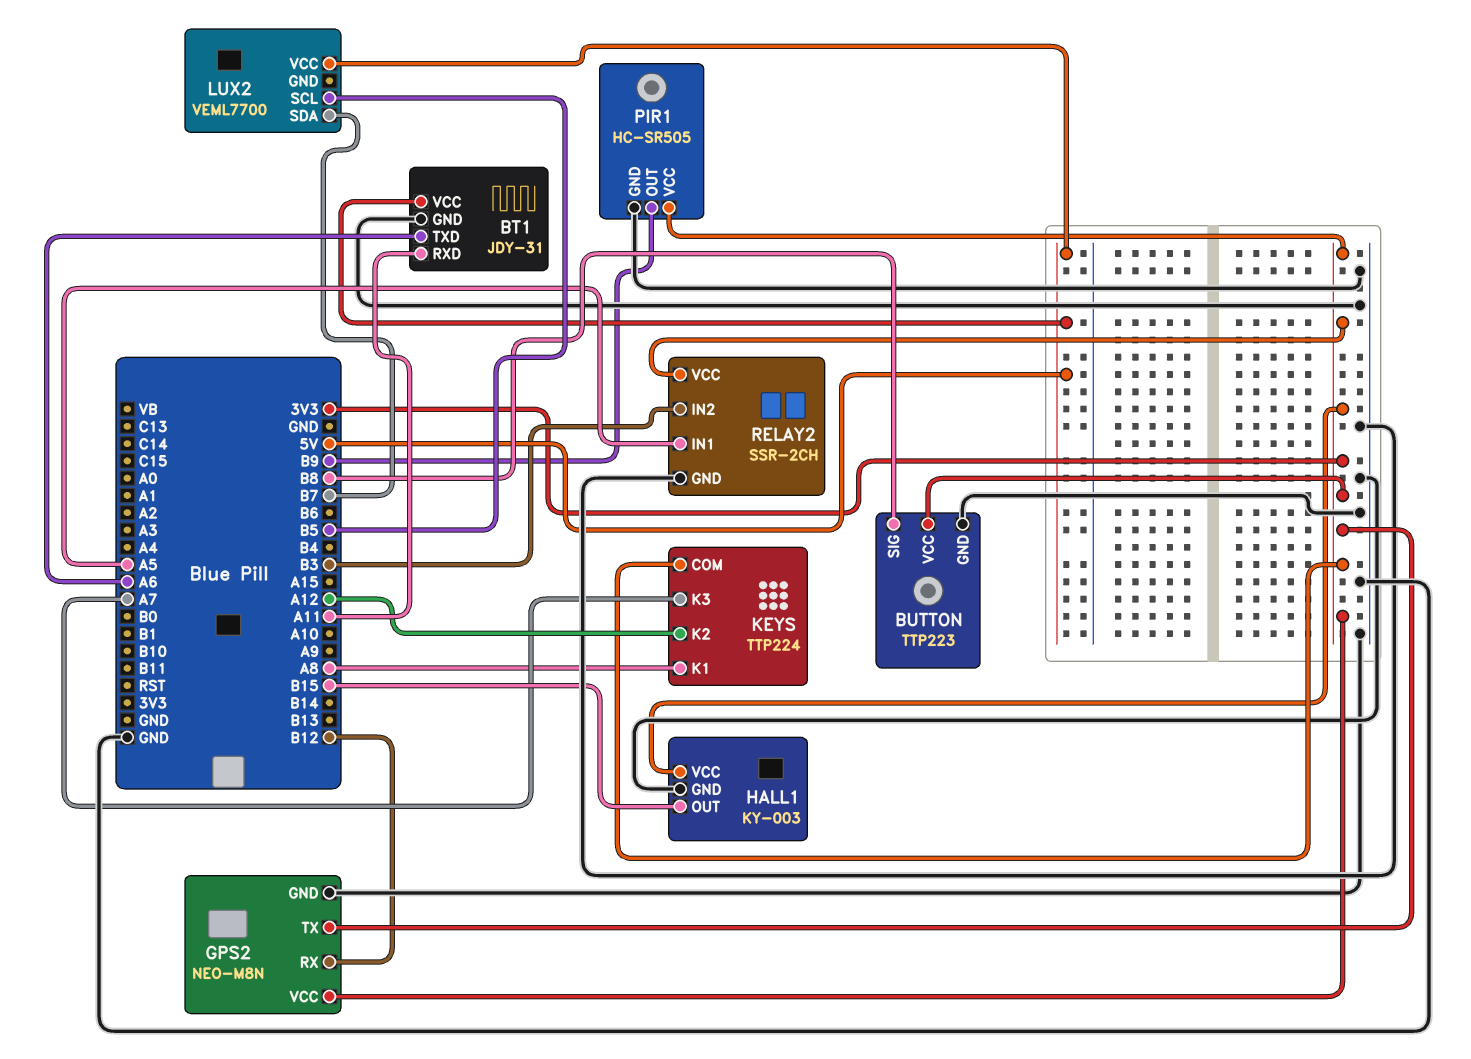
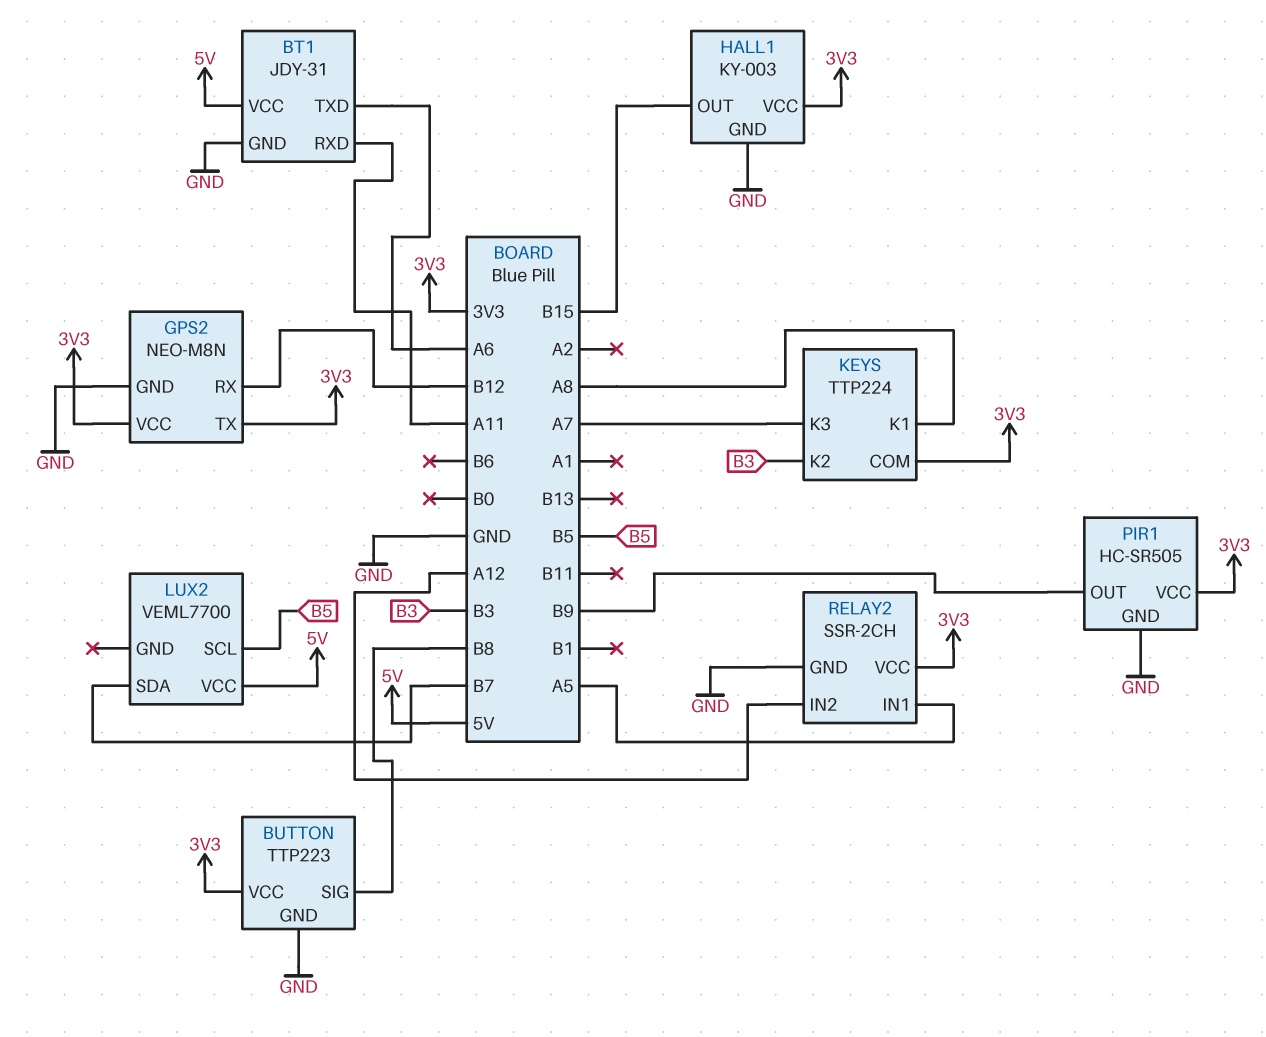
KEYS pin K2: A12 -> B3
RELAY2 pin IN2: B3 -> A12

